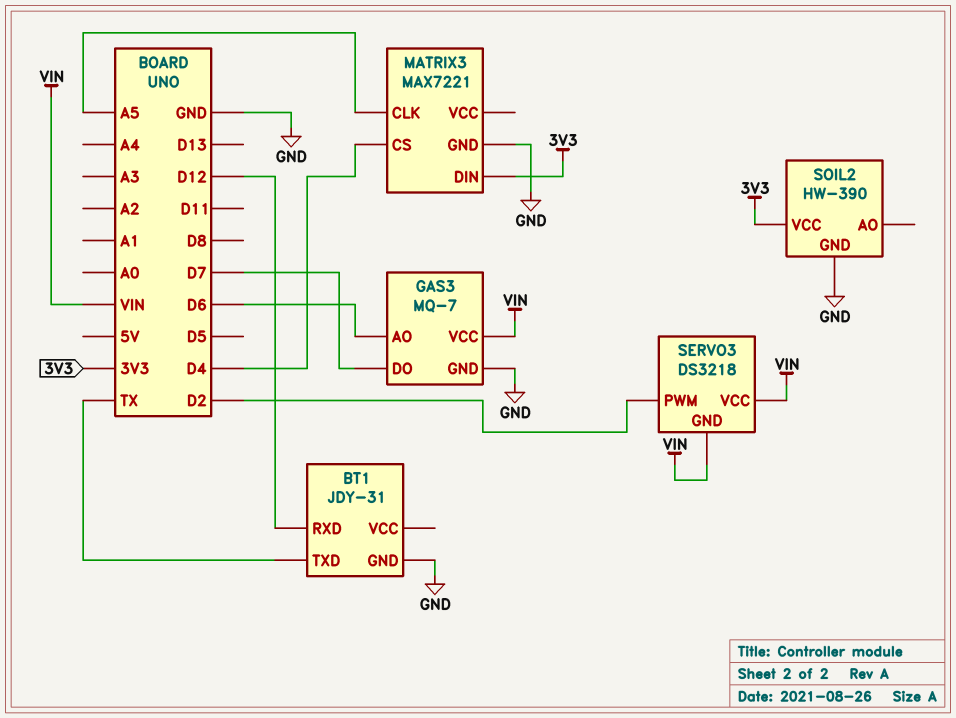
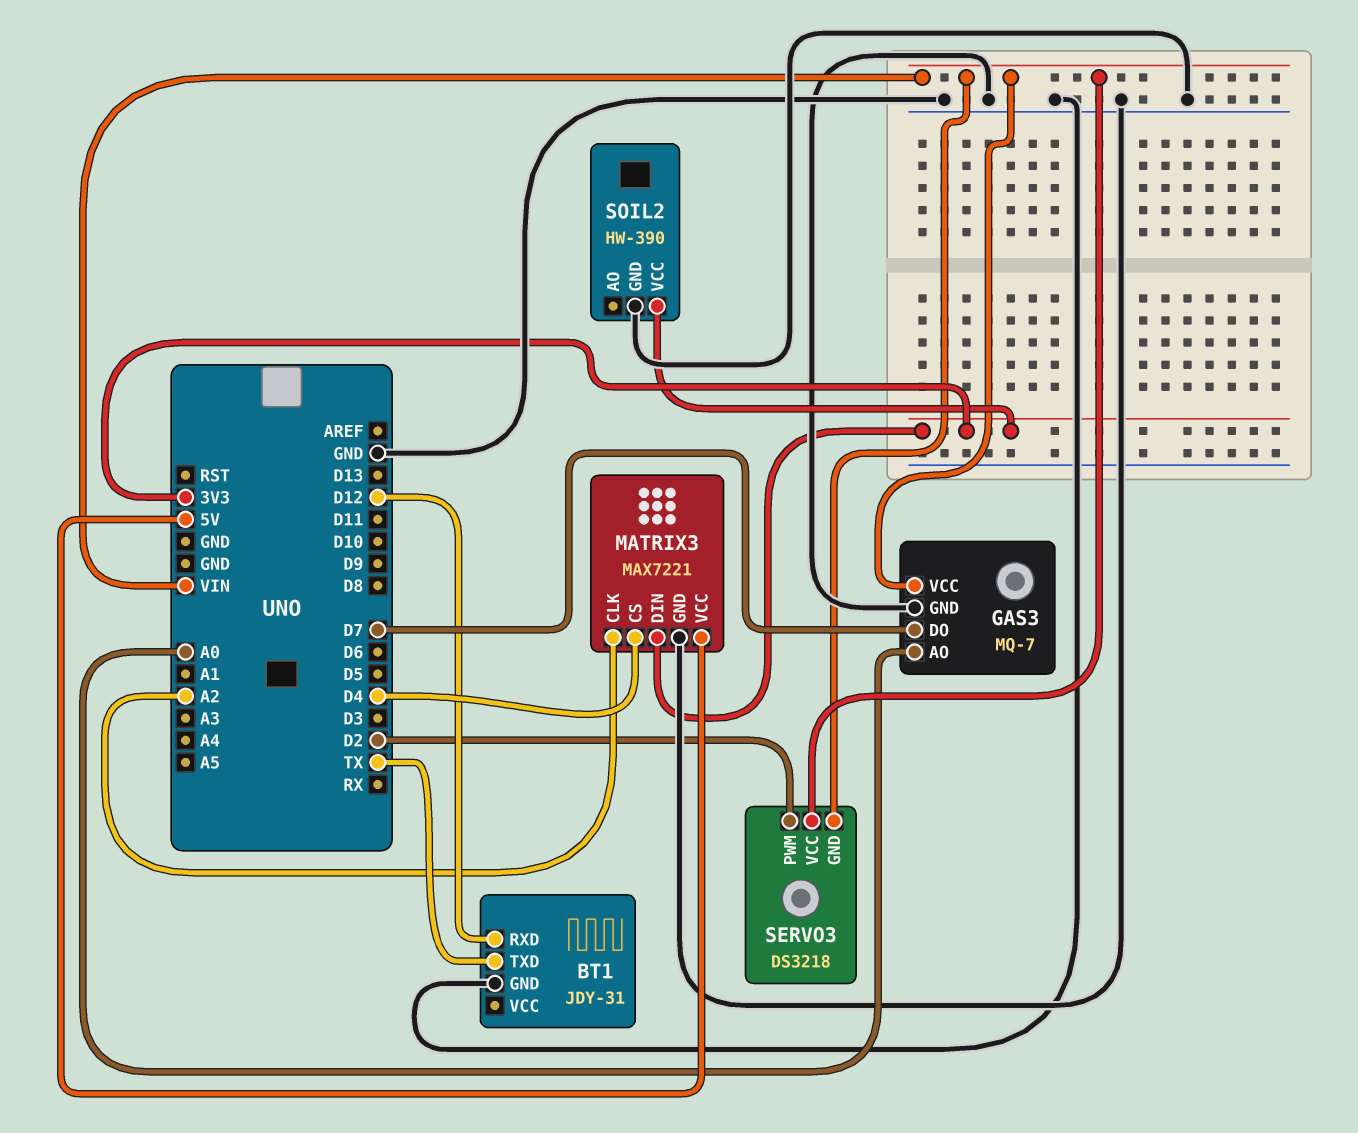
GAS3 pin AO: D6 -> A0
MATRIX3 pin CLK: A5 -> A2
MATRIX3 pin VCC: none -> 5V

